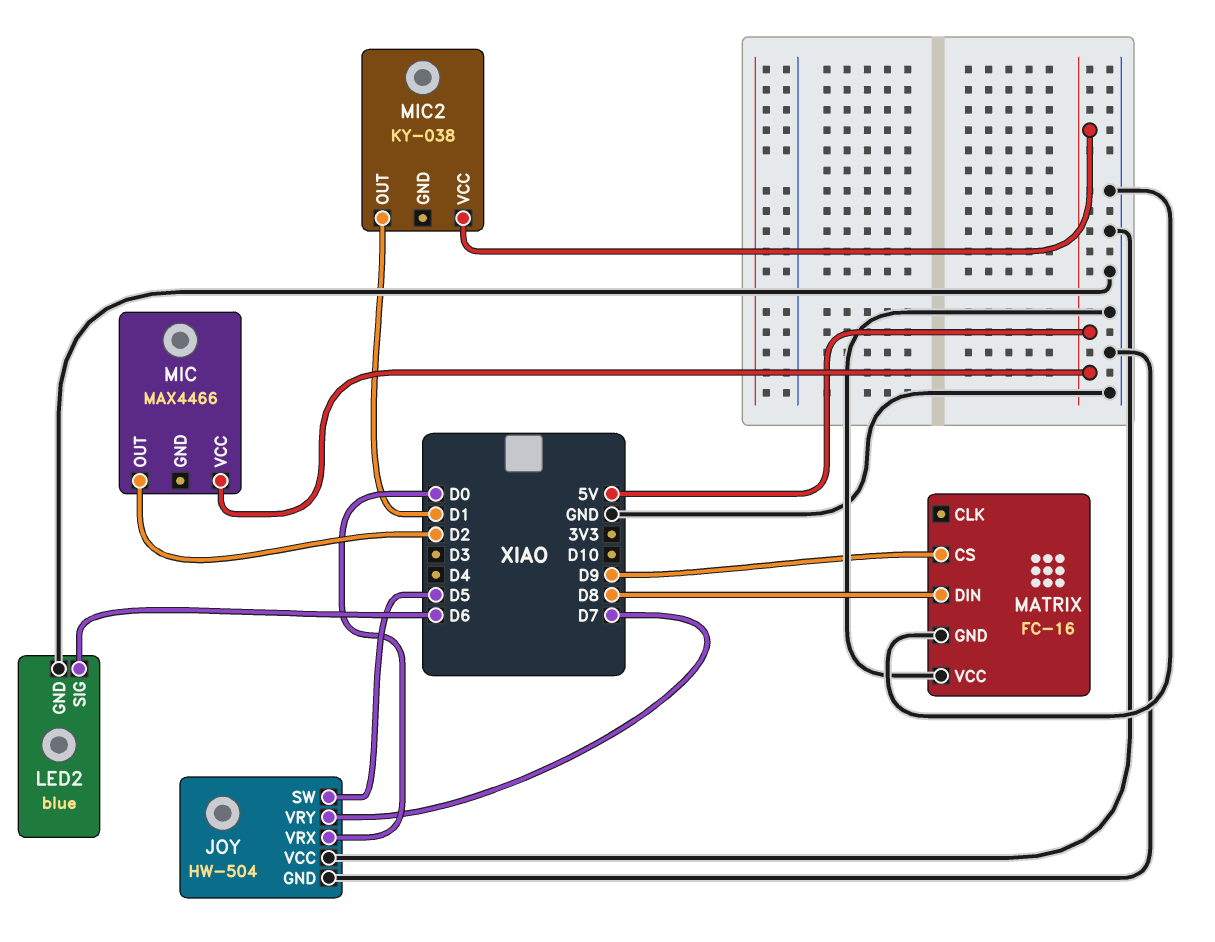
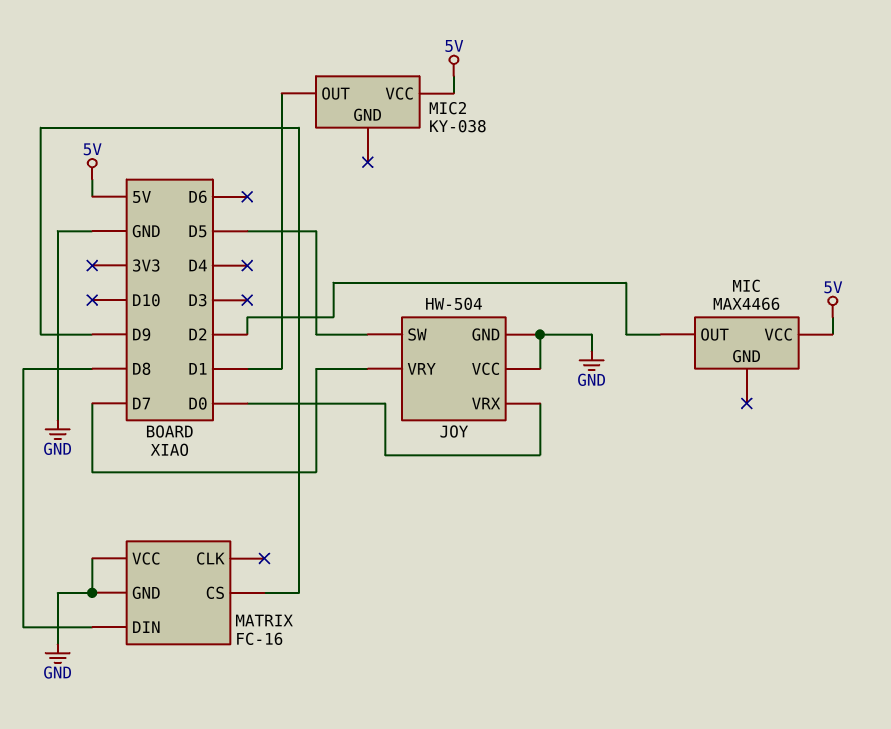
LED2: blue -> none
LED2 pin GND: GND -> none
LED2 pin SIG: D6 -> none

